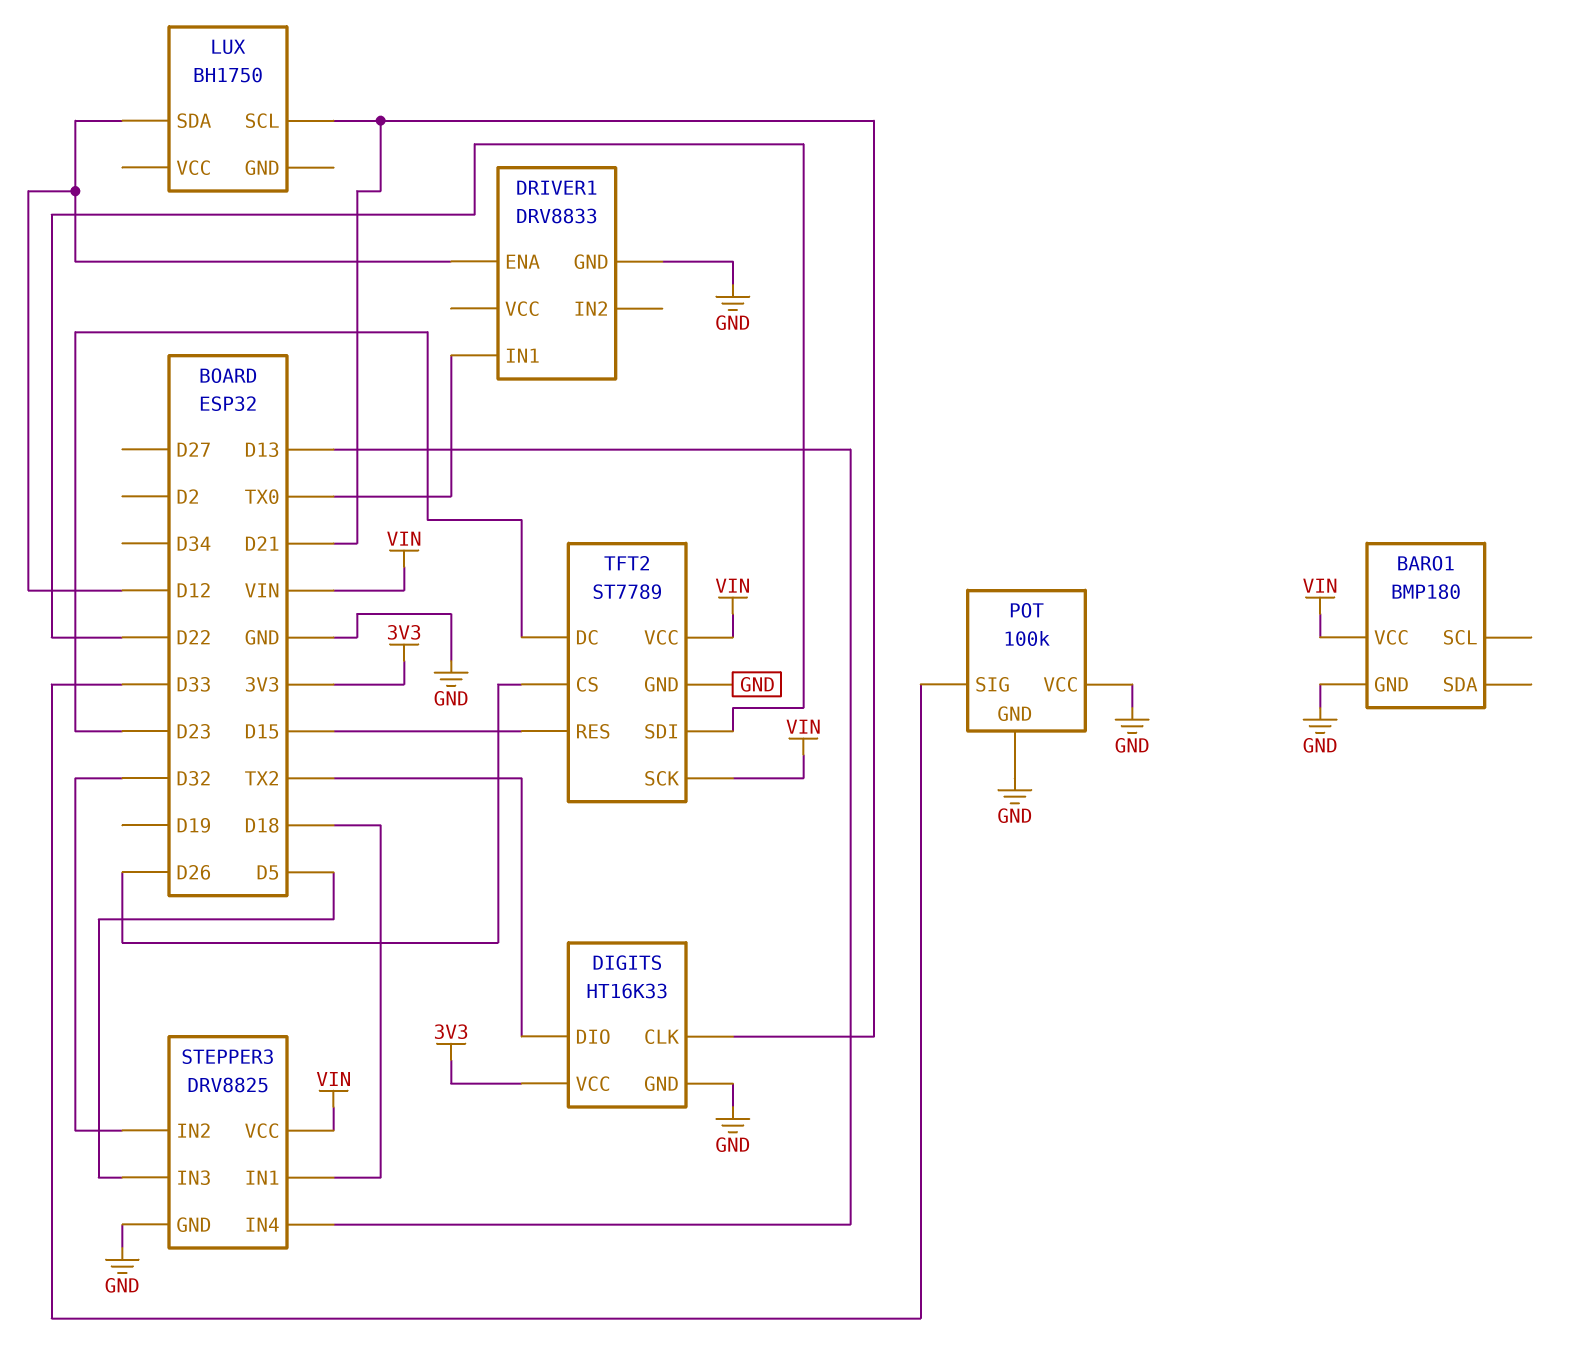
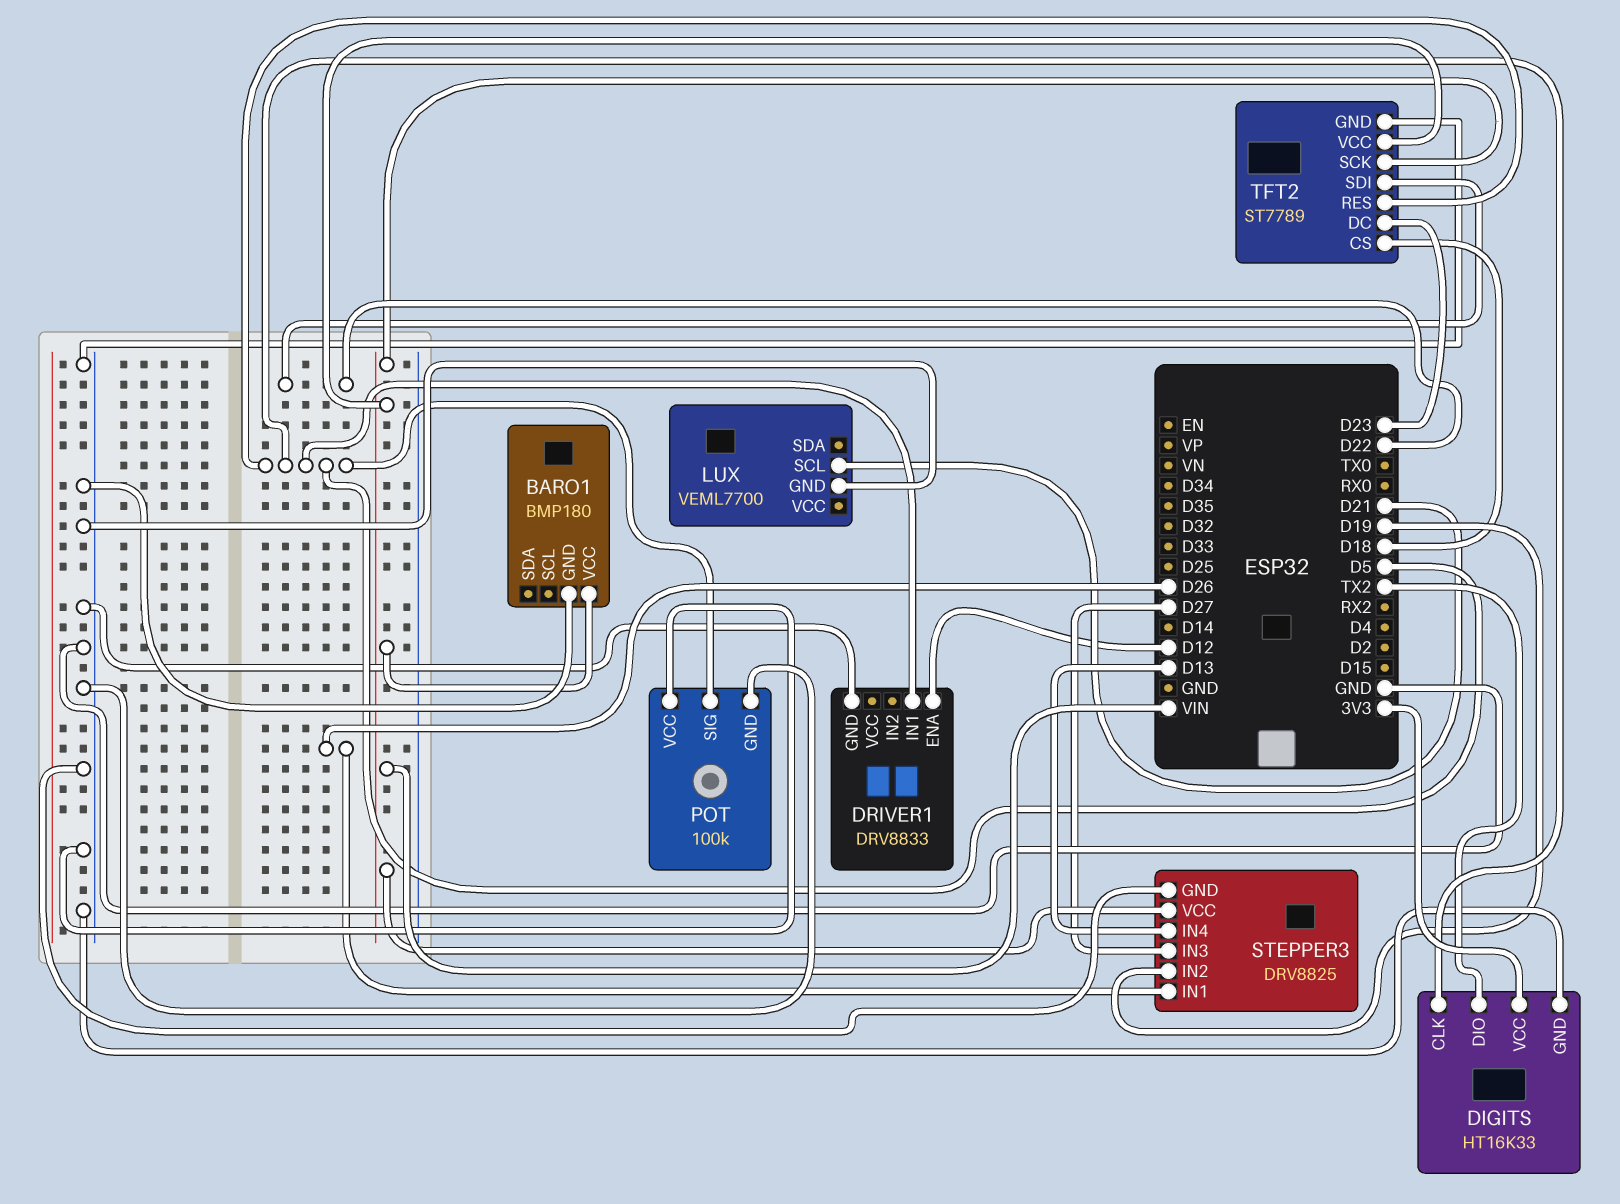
DIGITS pin CLK: D21 -> D5
DRIVER1 pin IN1: TX0 -> D5
LUX: BH1750 -> VEML7700
LUX pin GND: none -> GND
LUX pin SDA: D12 -> none
POT pin SIG: D33 -> D5
STEPPER3 pin IN1: D18 -> D26
STEPPER3 pin IN2: D32 -> D19
STEPPER3 pin IN3: D5 -> D27
TFT2 pin CS: D26 -> D18
TFT2 pin RES: D15 -> D5

